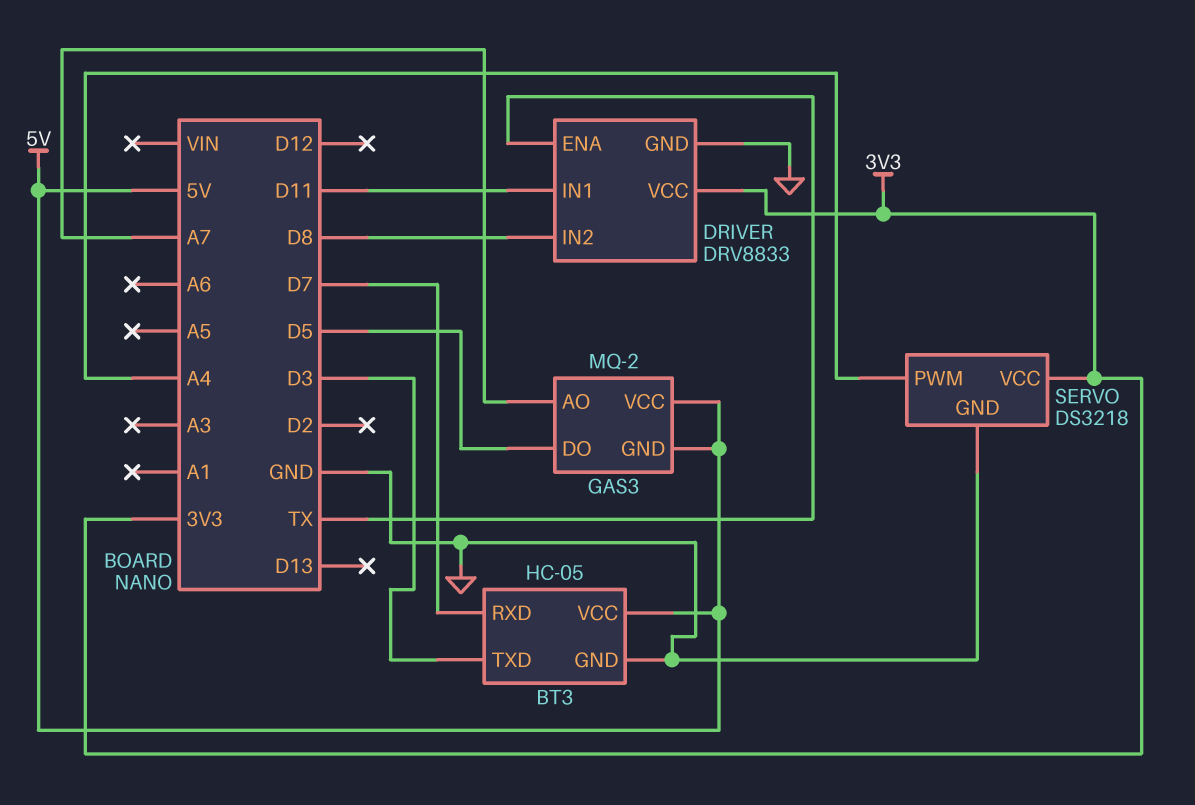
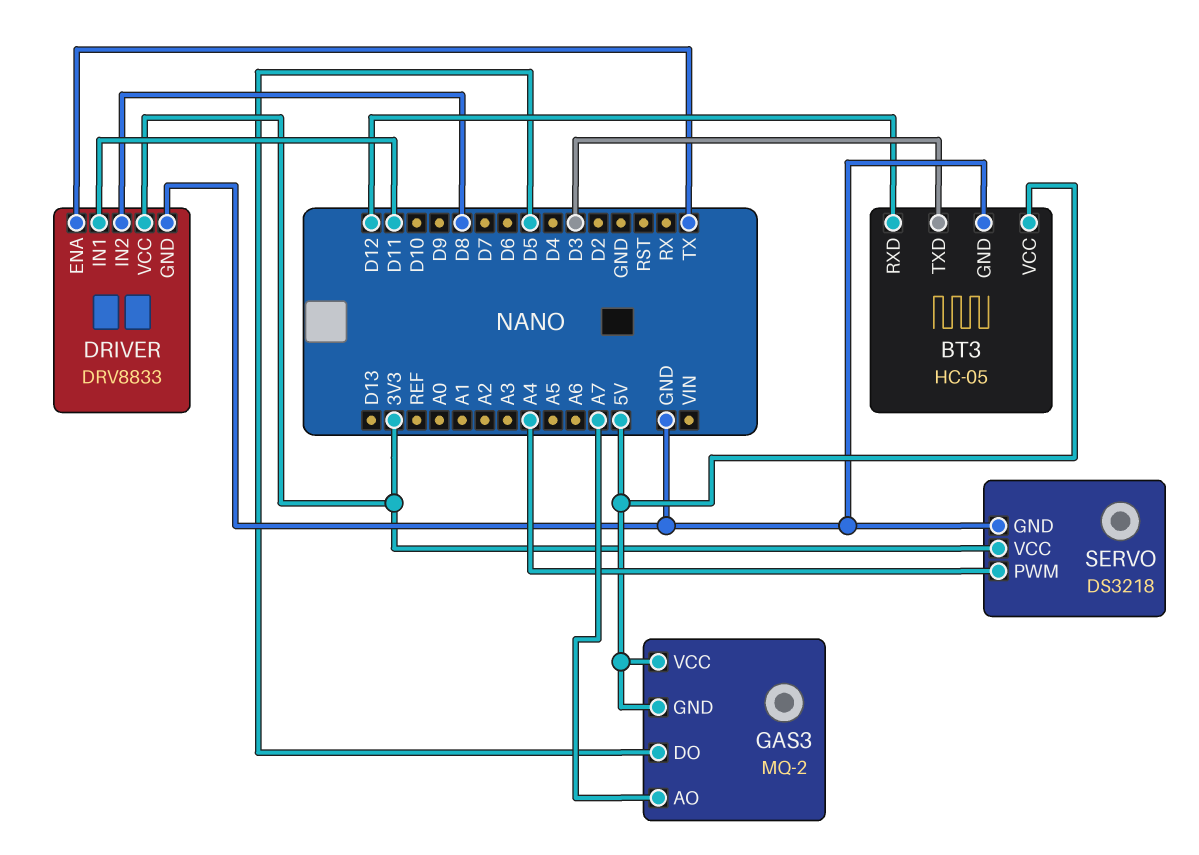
BT3 pin RXD: D7 -> D12

